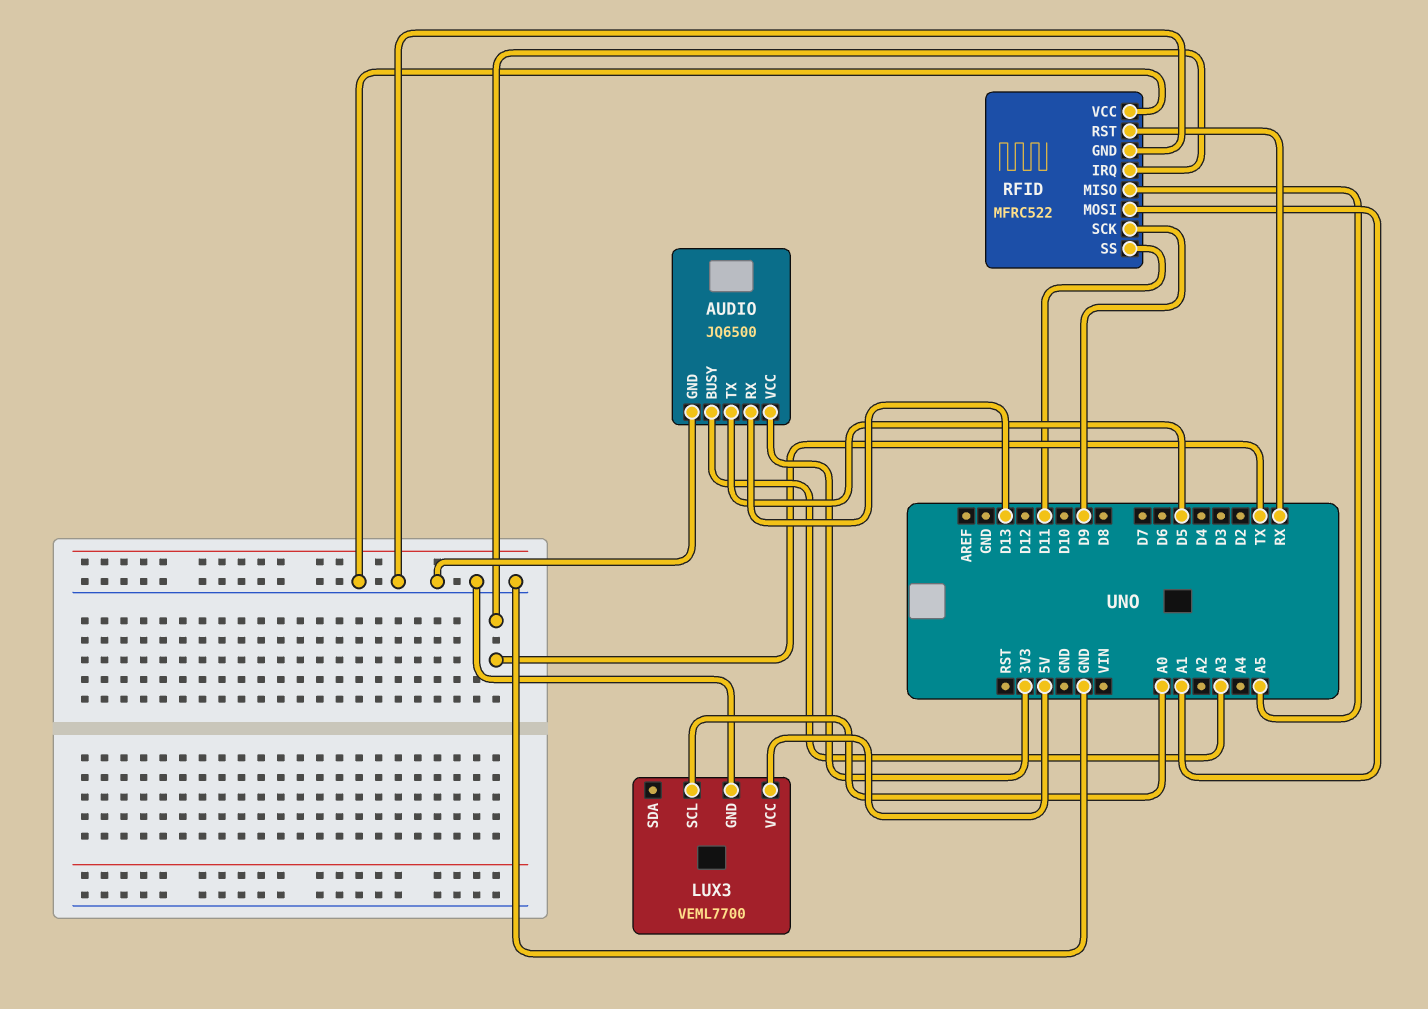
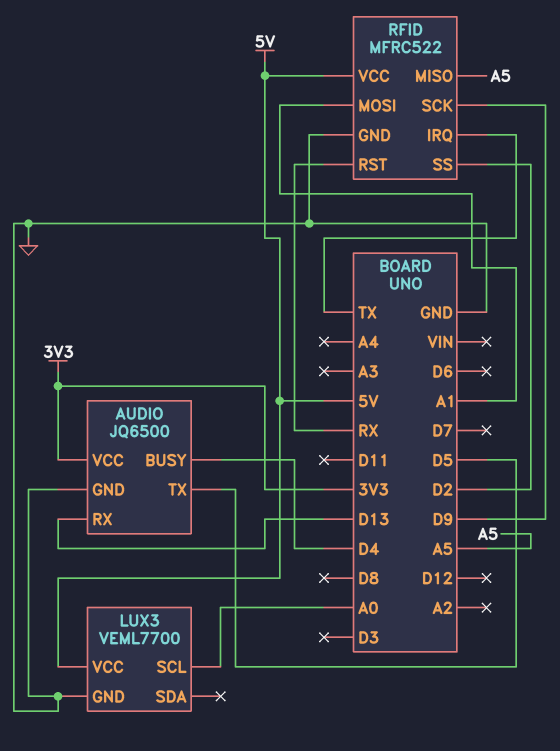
AUDIO pin BUSY: A3 -> D4
RFID pin SS: D11 -> D2
RFID pin VCC: GND -> 5V

